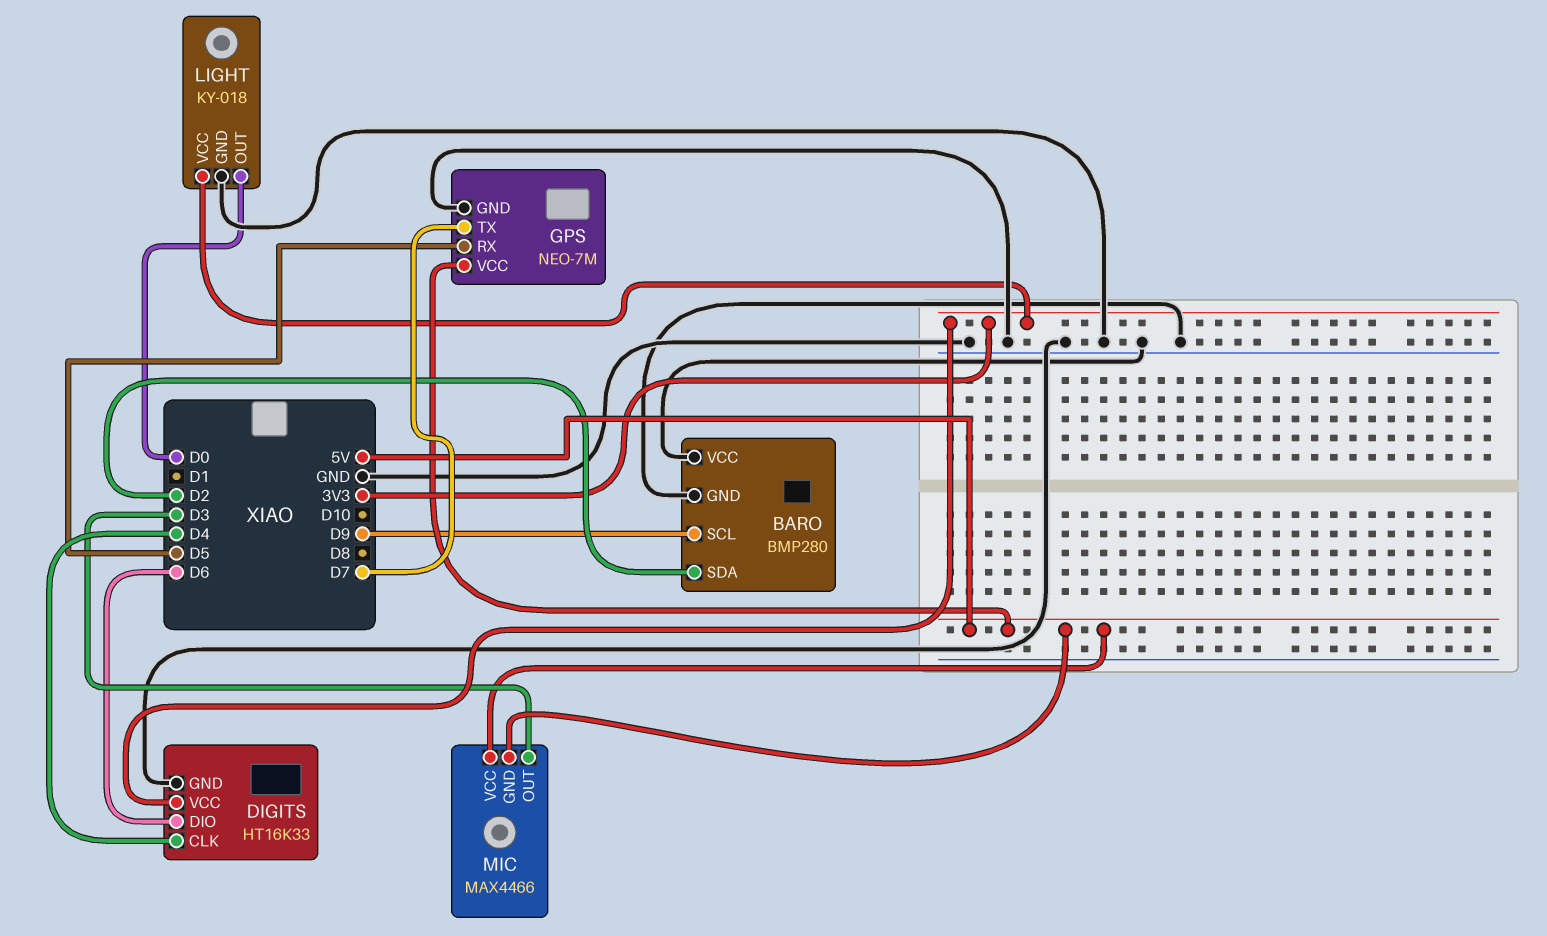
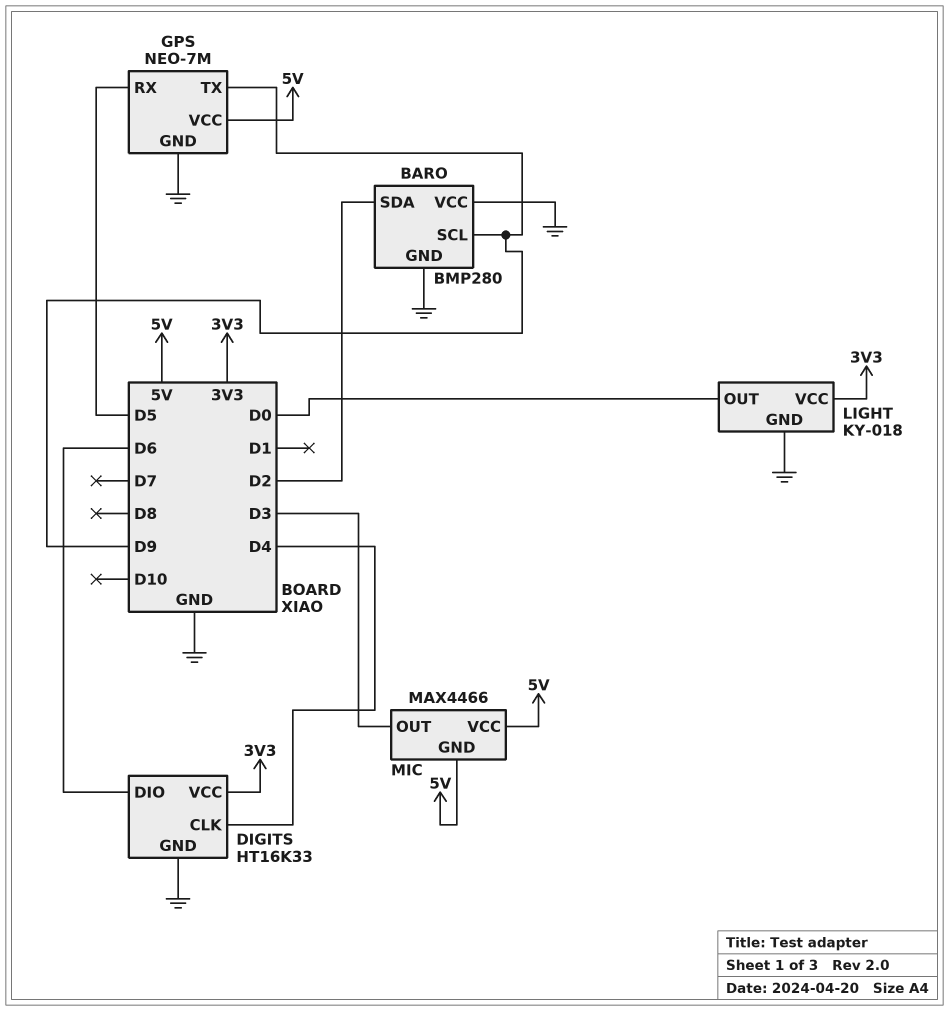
GPS pin TX: D7 -> D9

